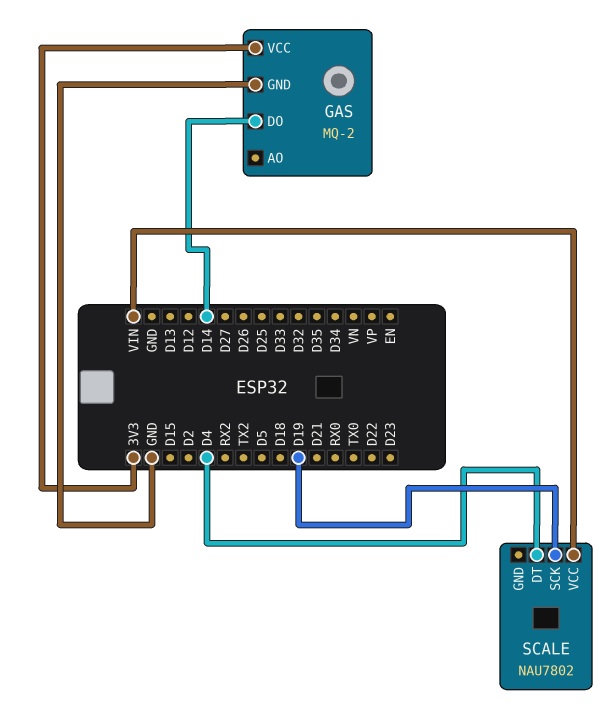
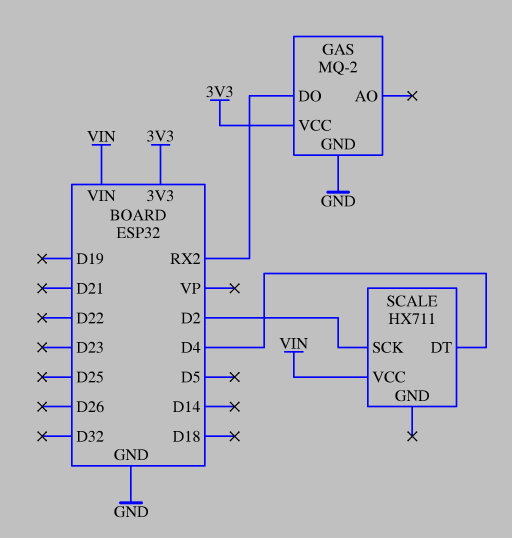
GAS pin DO: D14 -> RX2
SCALE: NAU7802 -> HX711
SCALE pin SCK: D19 -> D2

